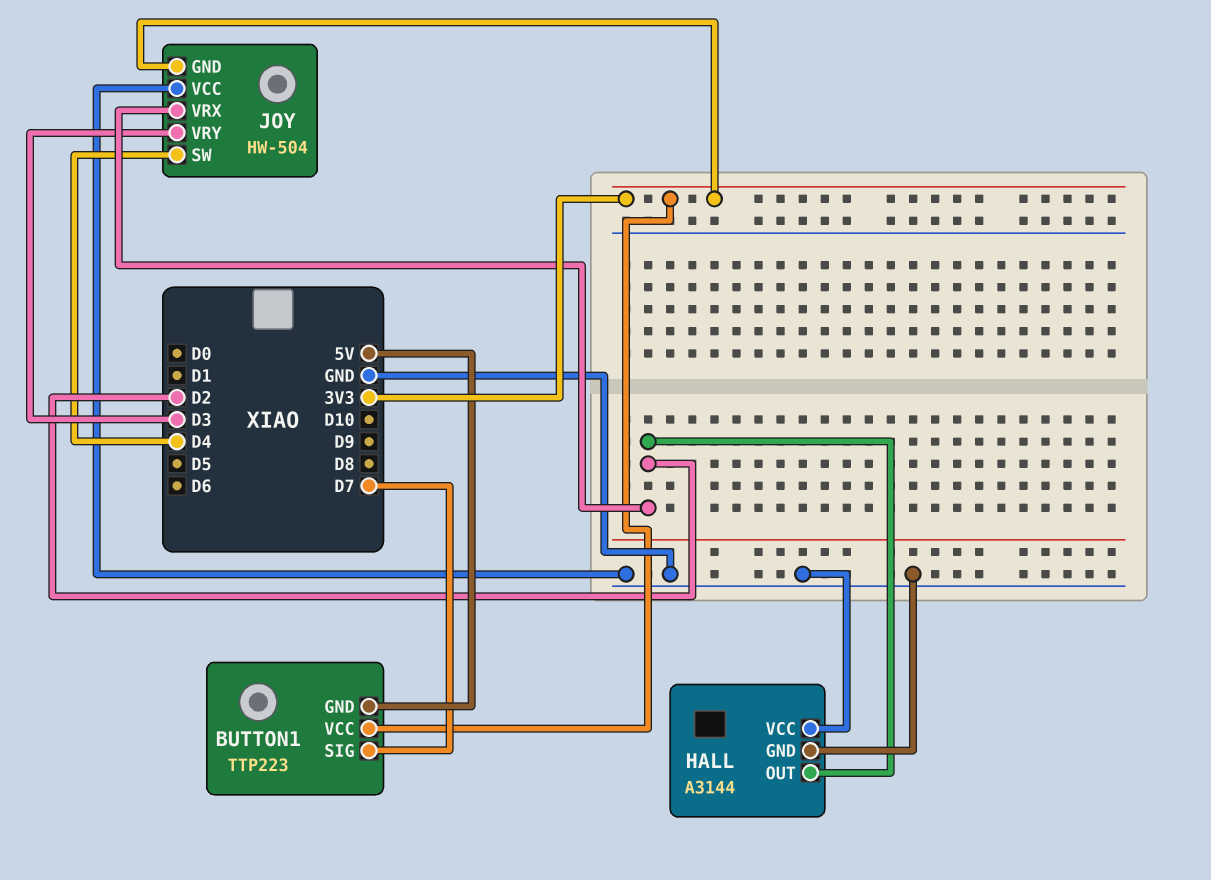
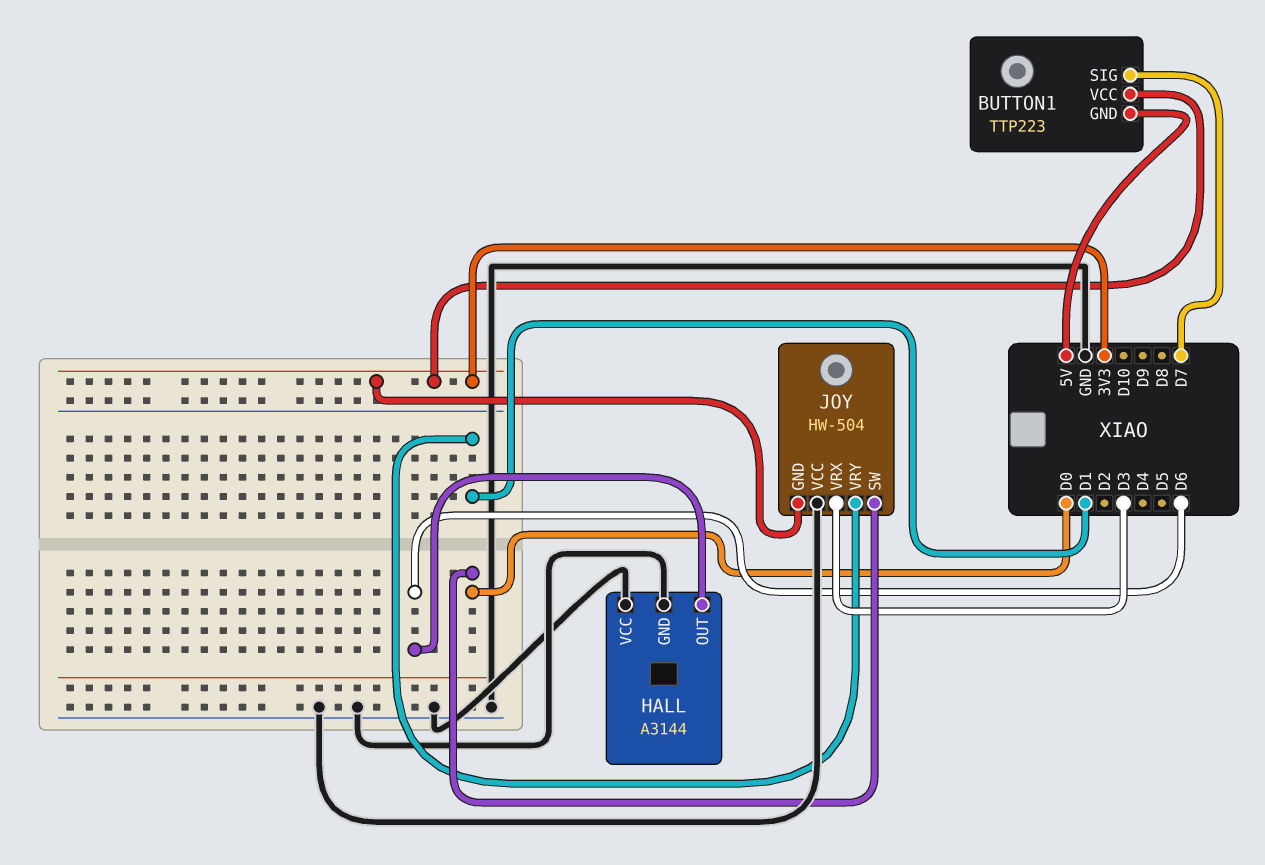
HALL pin OUT: D2 -> D6
JOY pin SW: D4 -> D0
JOY pin VRX: D2 -> D3
JOY pin VRY: D3 -> D1

